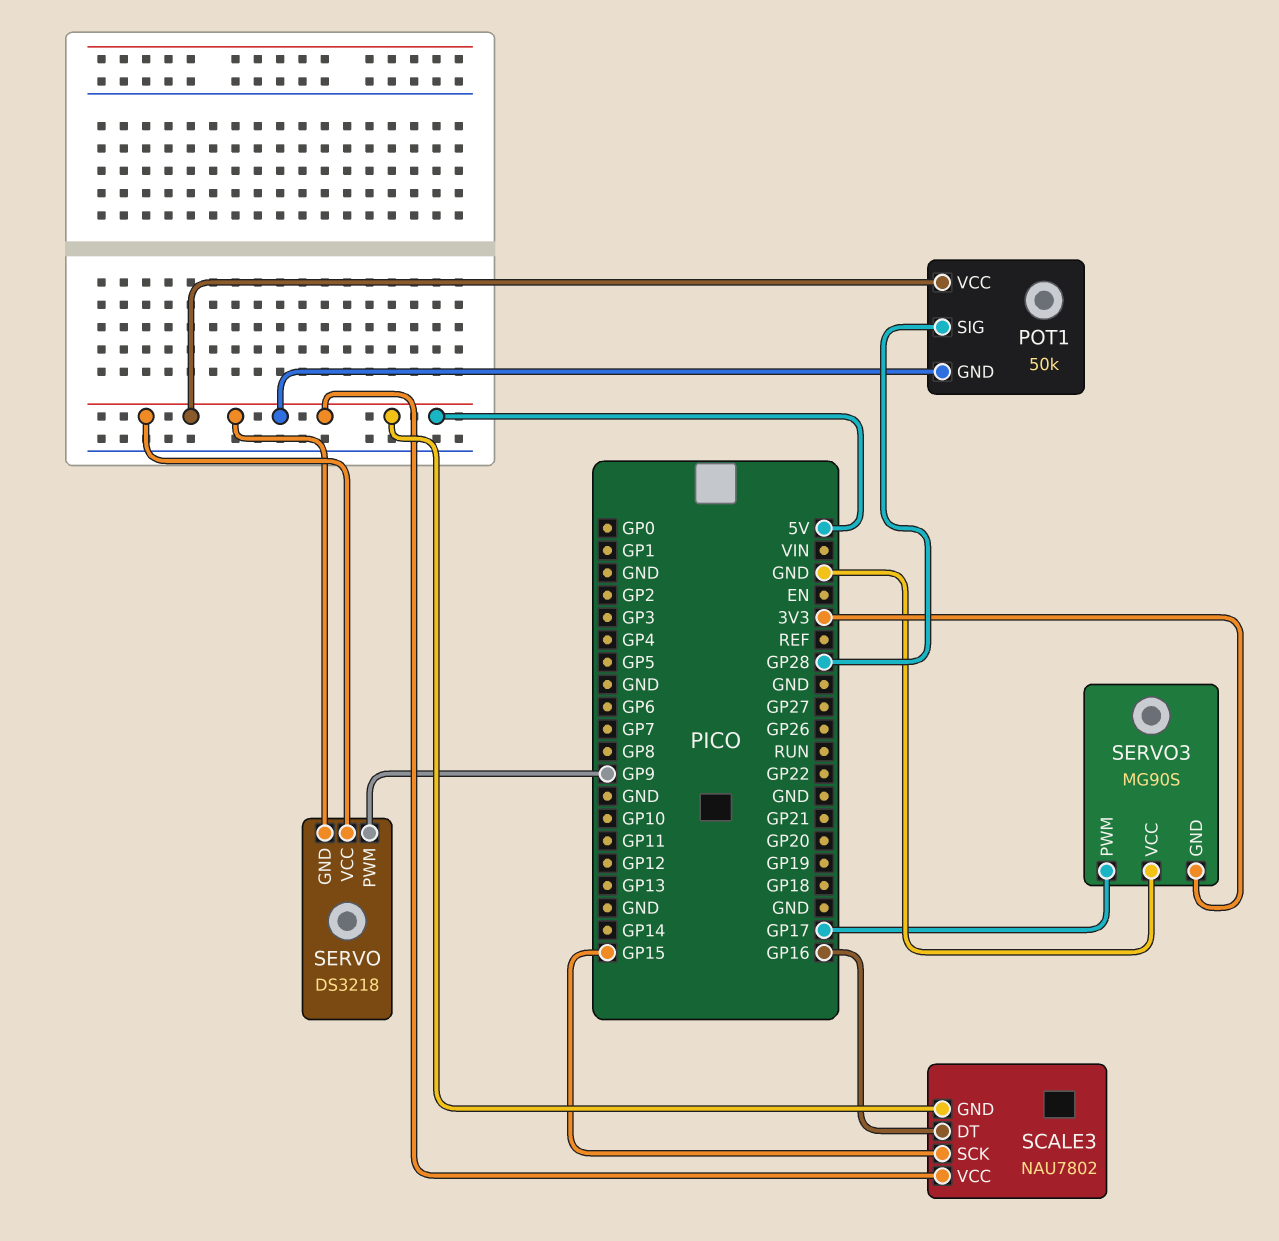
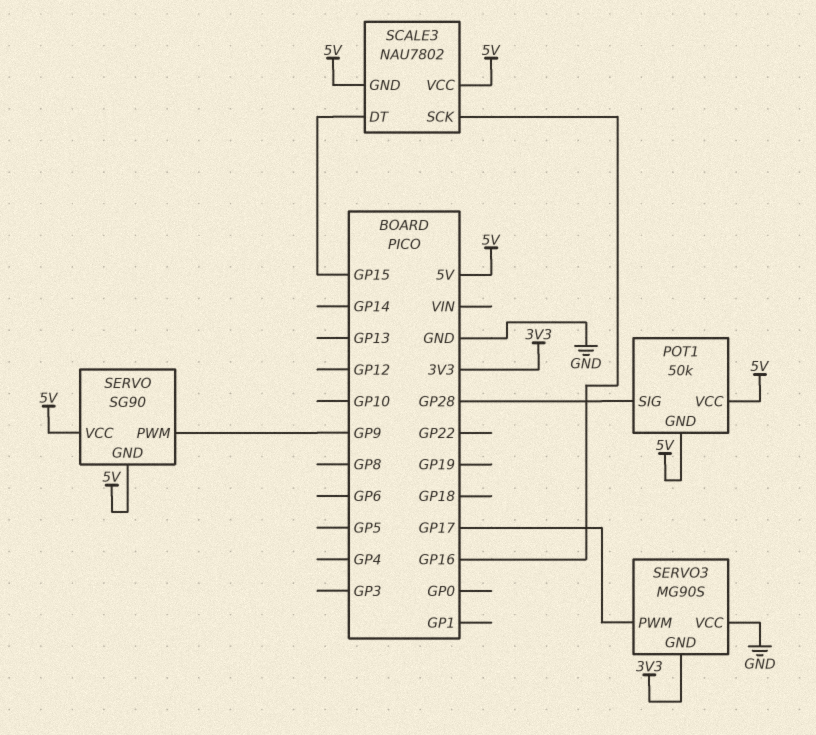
SCALE3 pin DT: GP16 -> GP15
SCALE3 pin SCK: GP15 -> GP16
SERVO: DS3218 -> SG90

